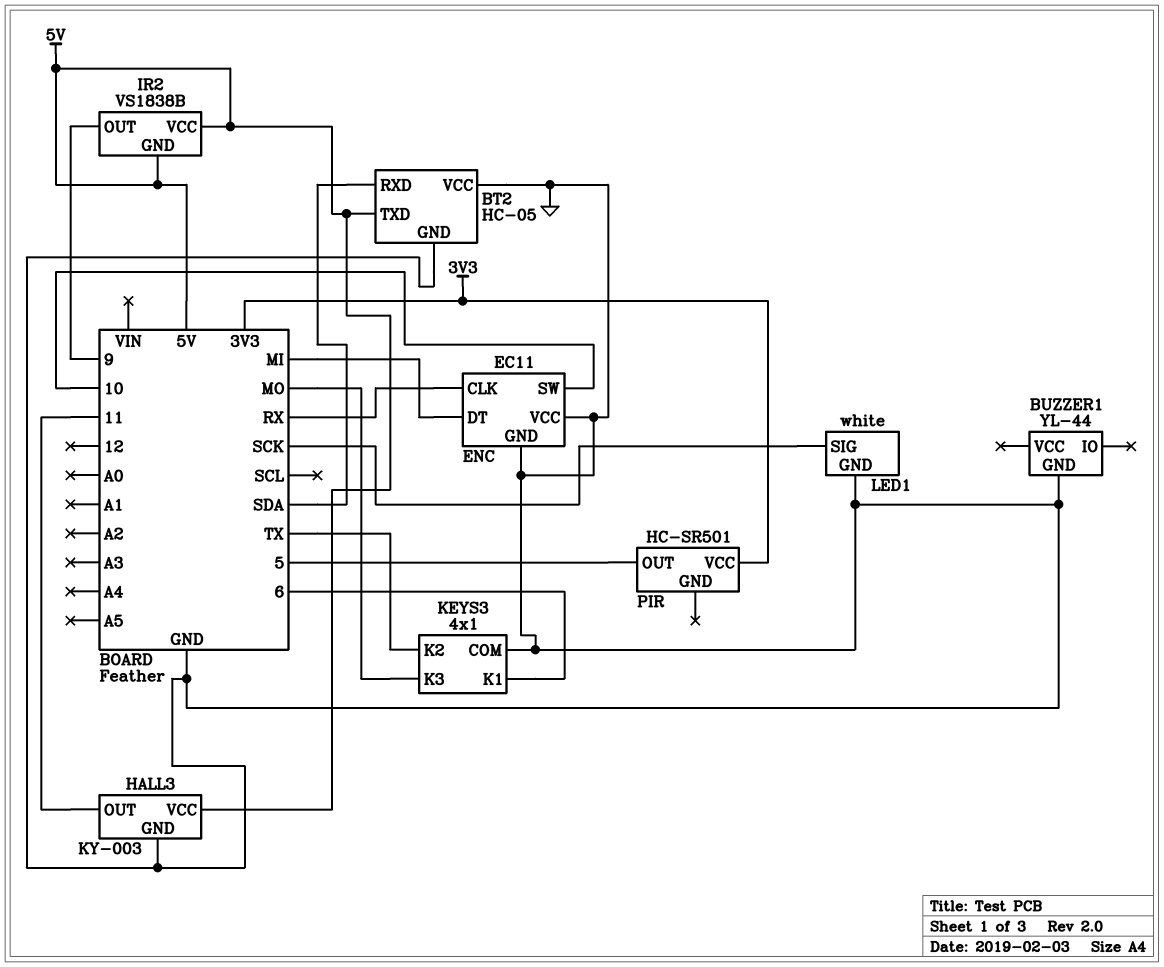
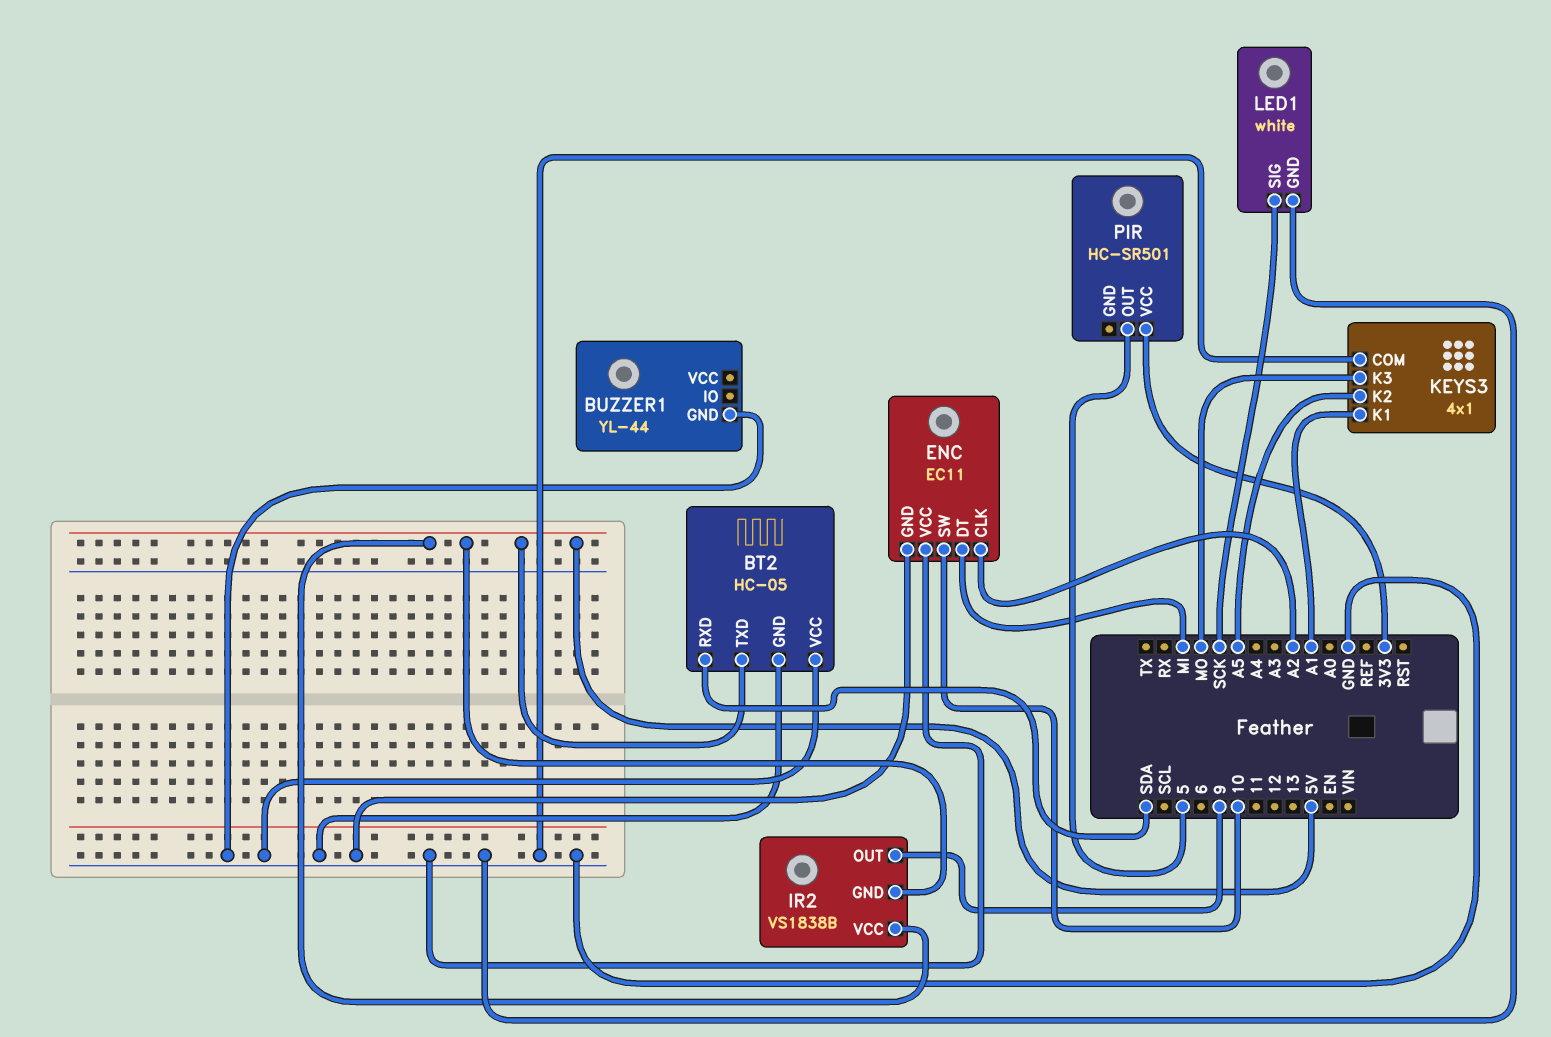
ENC pin CLK: RX -> A2
HALL3: KY-003 -> none
HALL3 pin GND: GND -> none
HALL3 pin OUT: 11 -> none
HALL3 pin VCC: 5V -> none
KEYS3 pin K1: 6 -> A1
KEYS3 pin K2: TX -> A5

